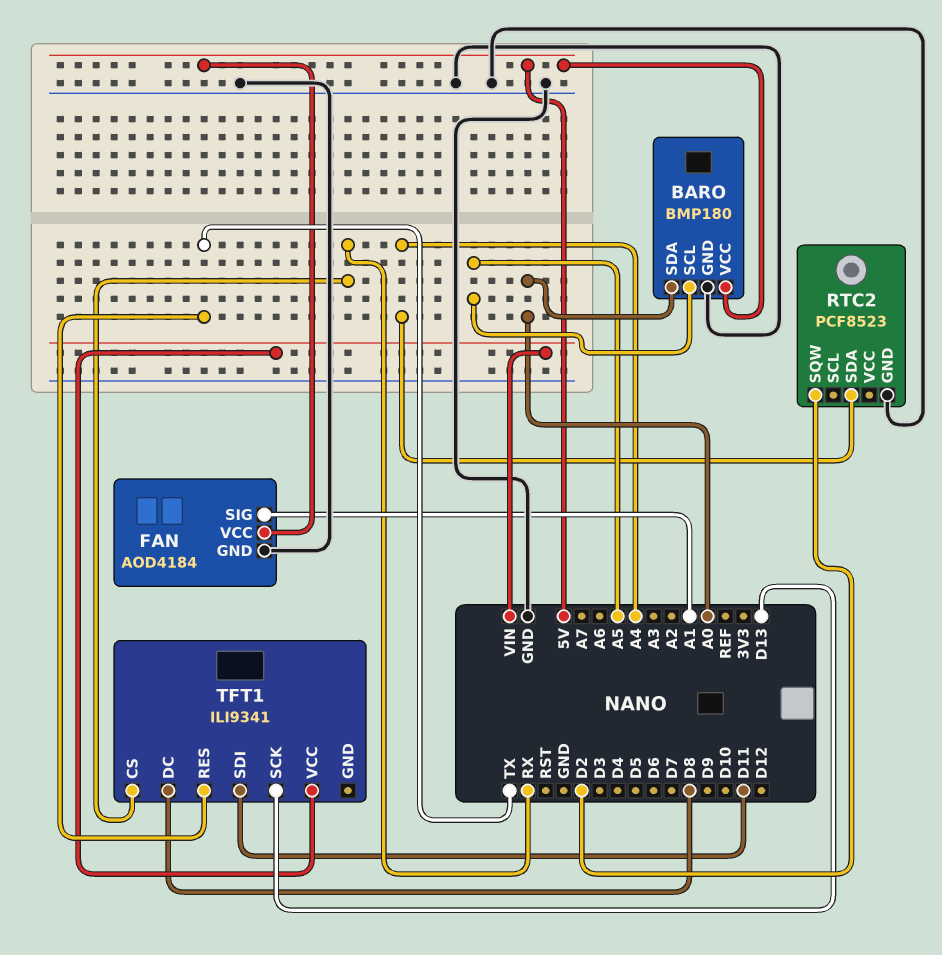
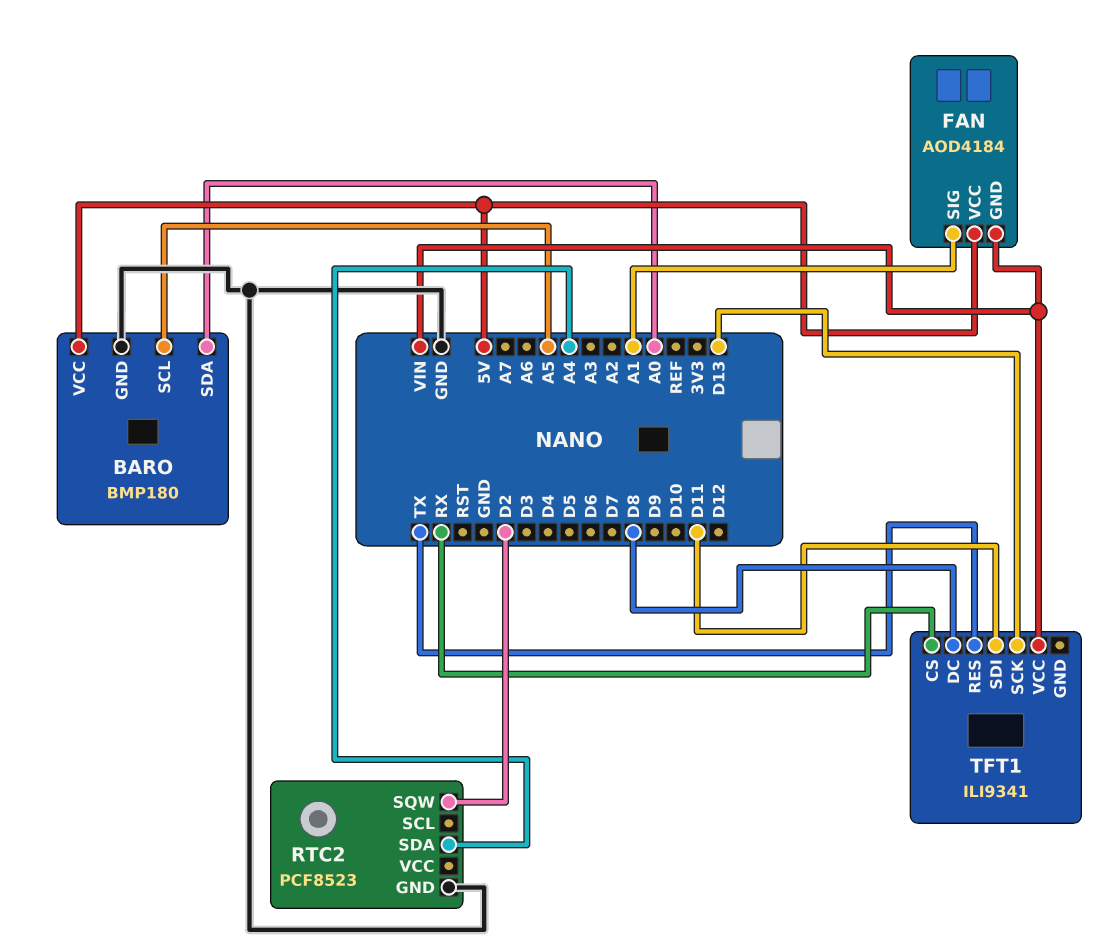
FAN pin GND: GND -> VIN

